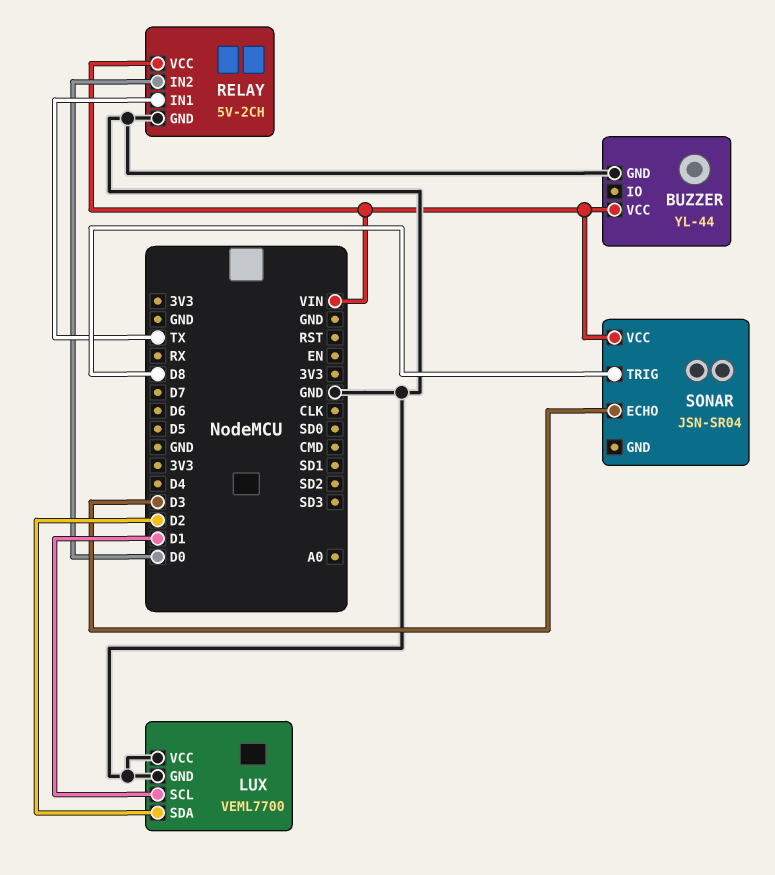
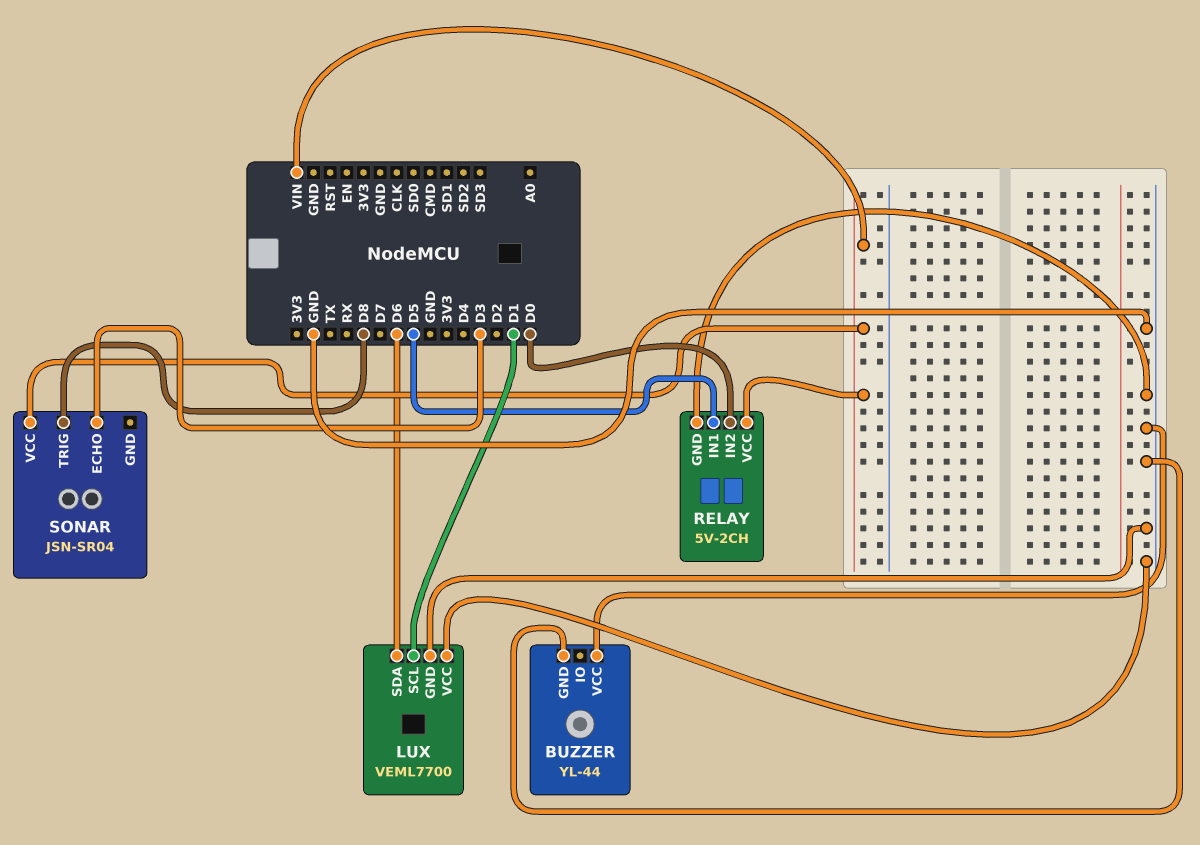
BUZZER pin VCC: VIN -> GND
LUX pin SDA: D2 -> D6
RELAY pin IN1: TX -> D5

